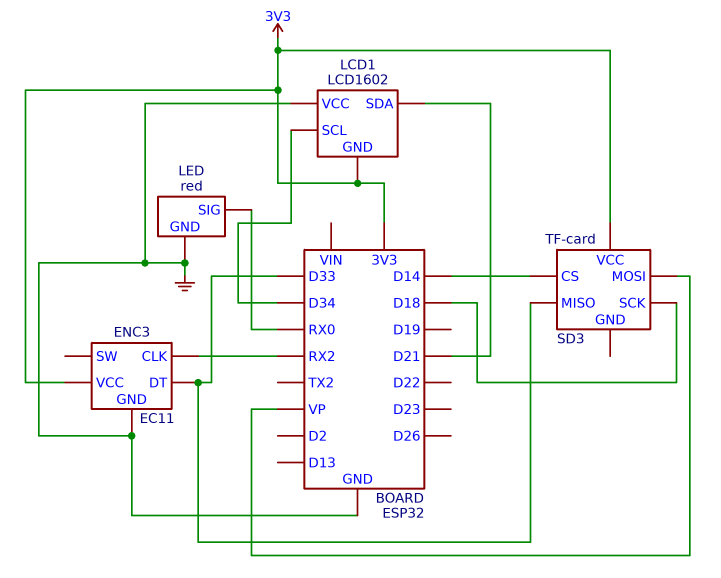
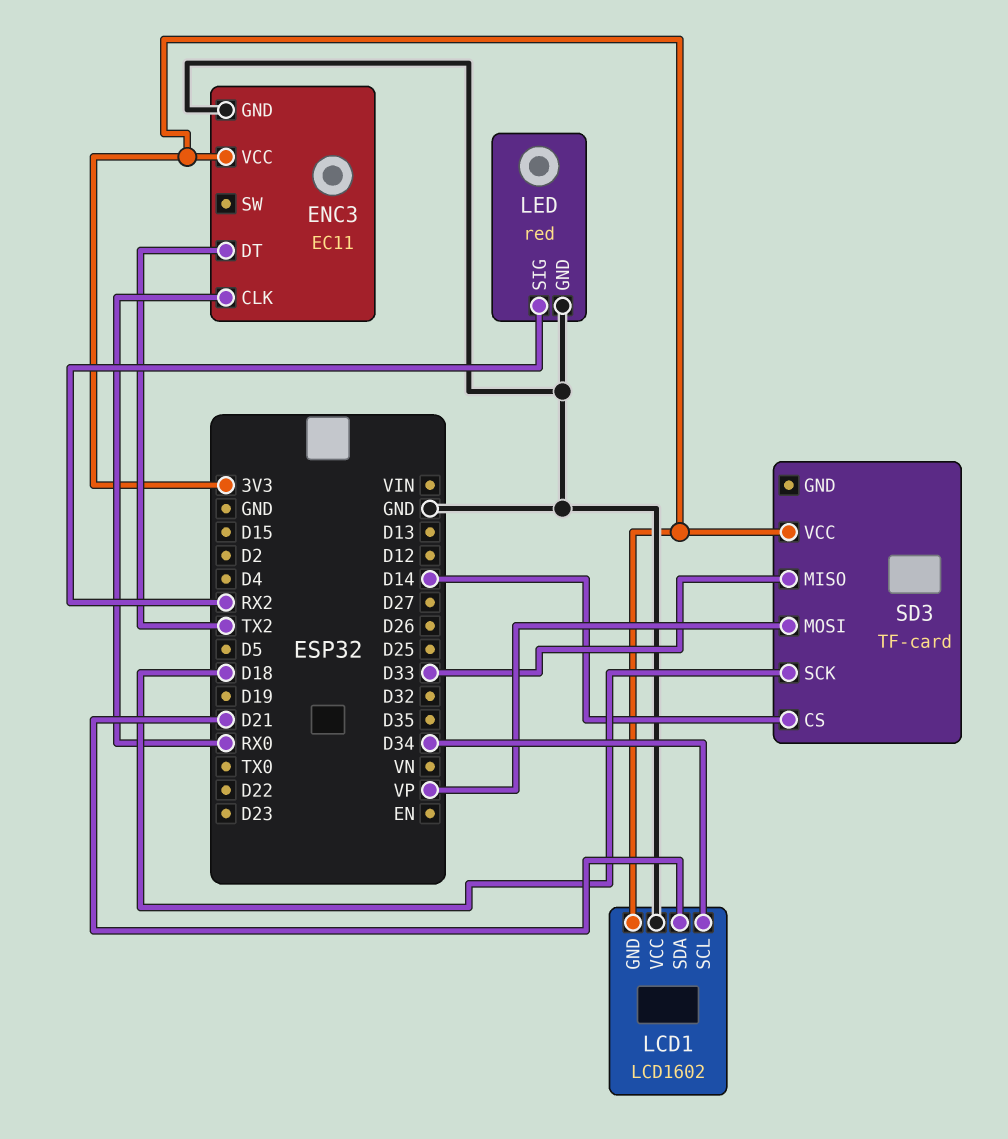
ENC3 pin CLK: RX2 -> RX0
ENC3 pin DT: D33 -> TX2
LED pin SIG: RX0 -> RX2

